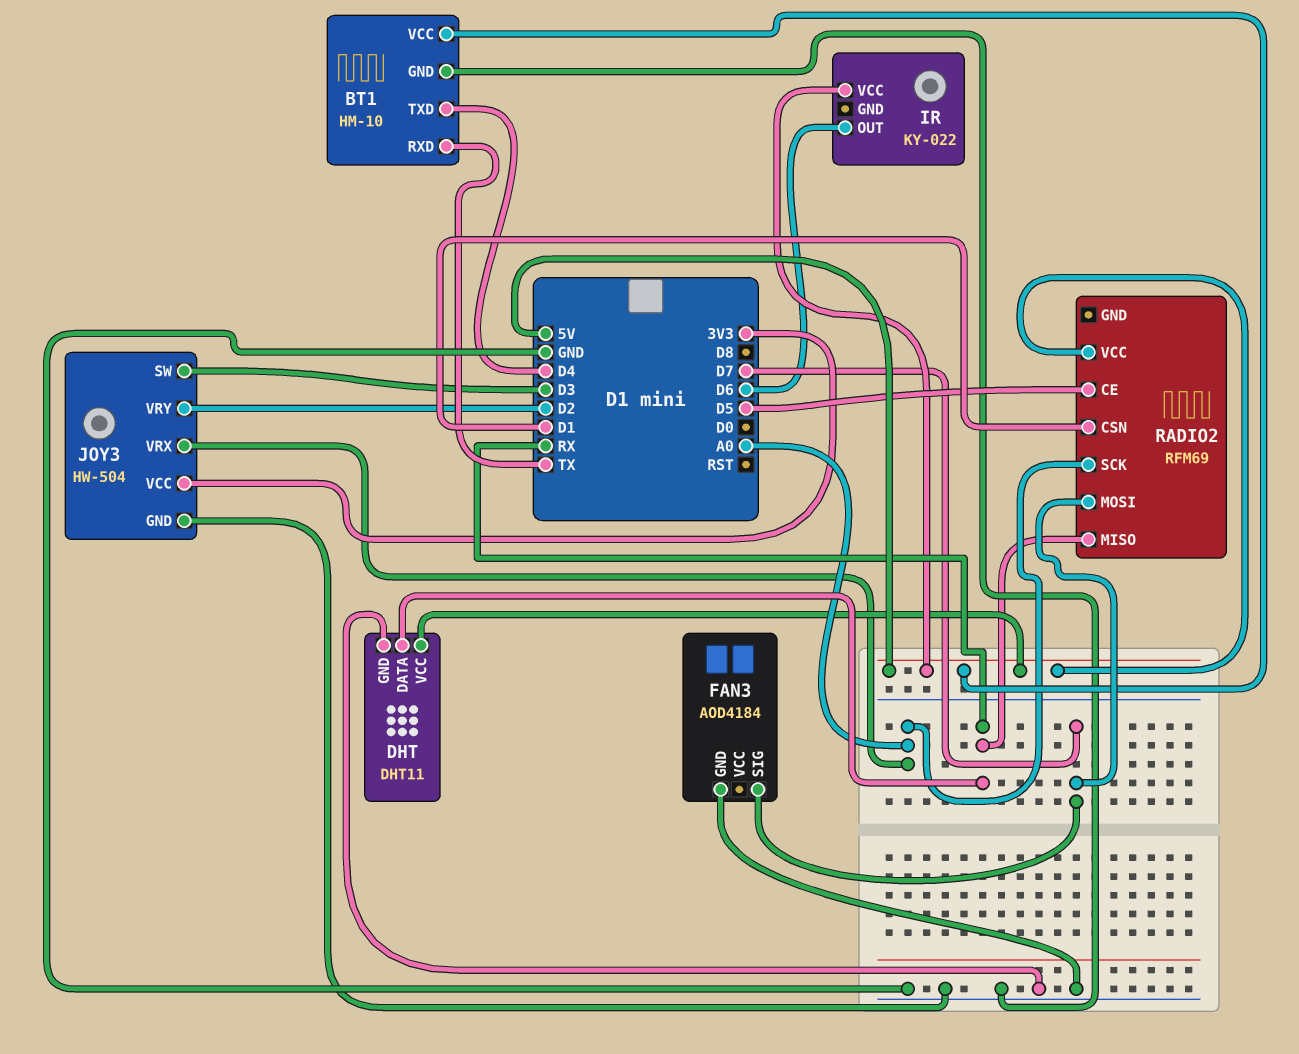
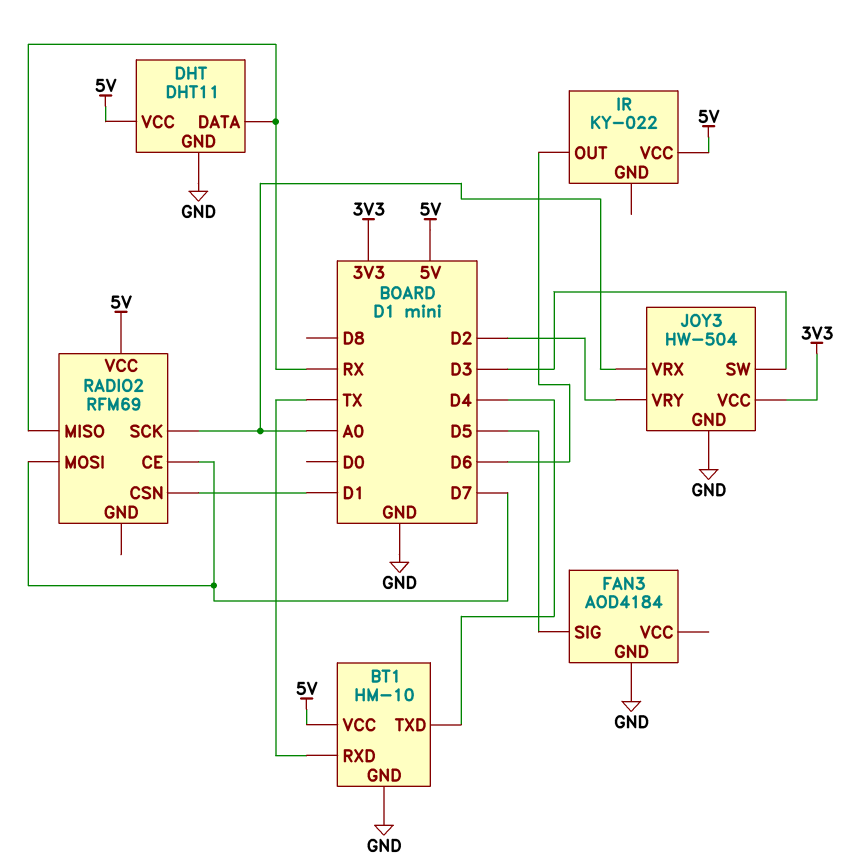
FAN3 pin SIG: D7 -> D5
RADIO2 pin CE: D5 -> D7

